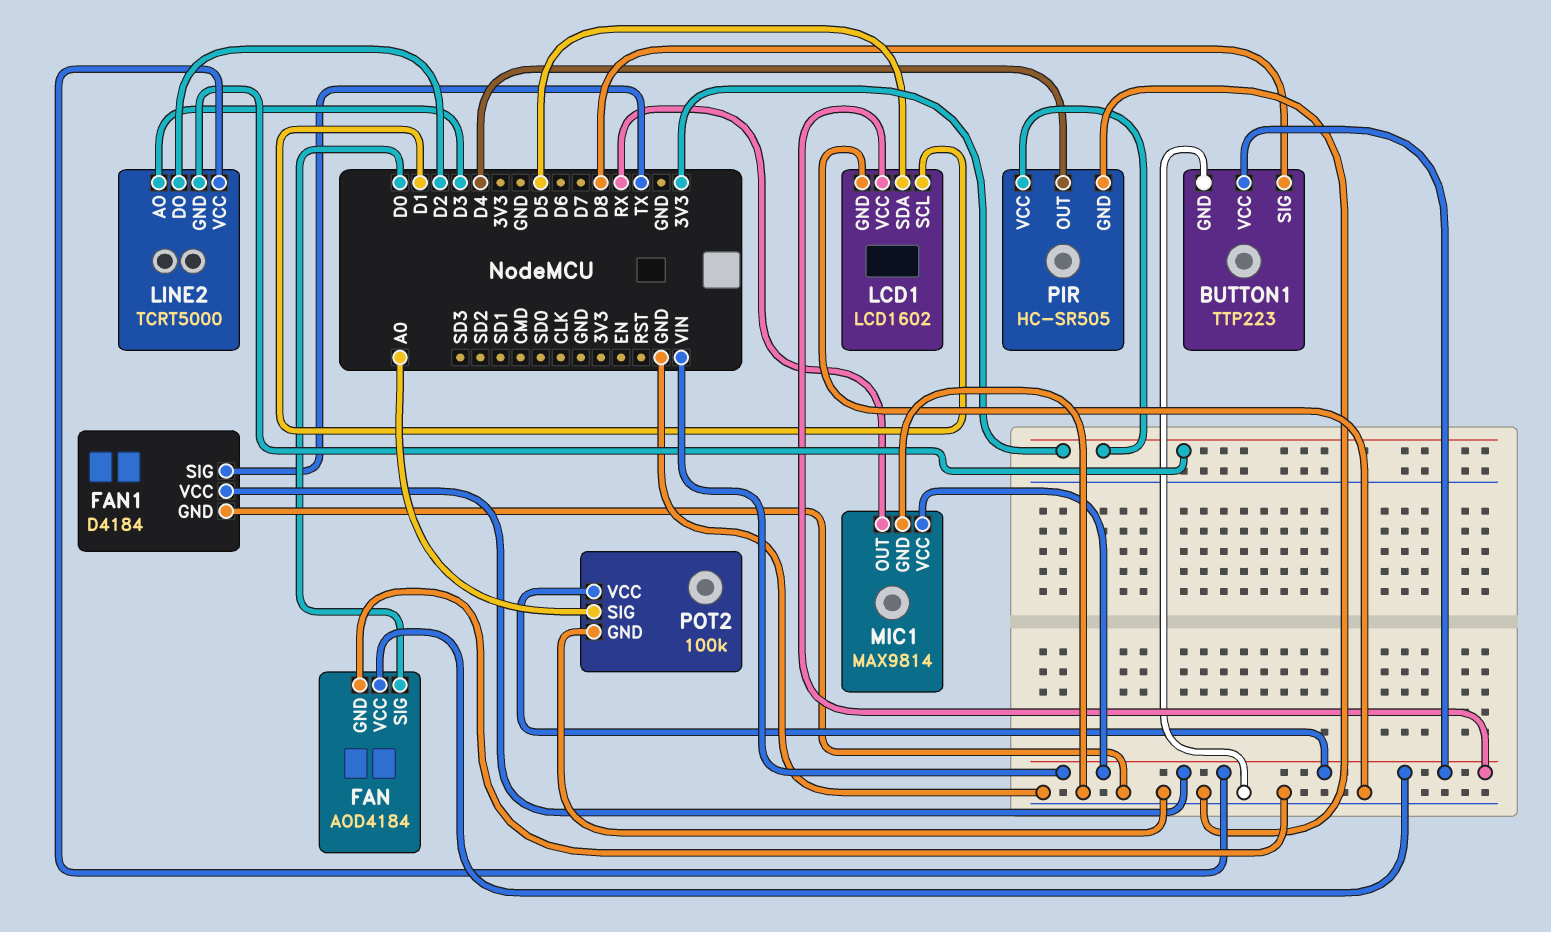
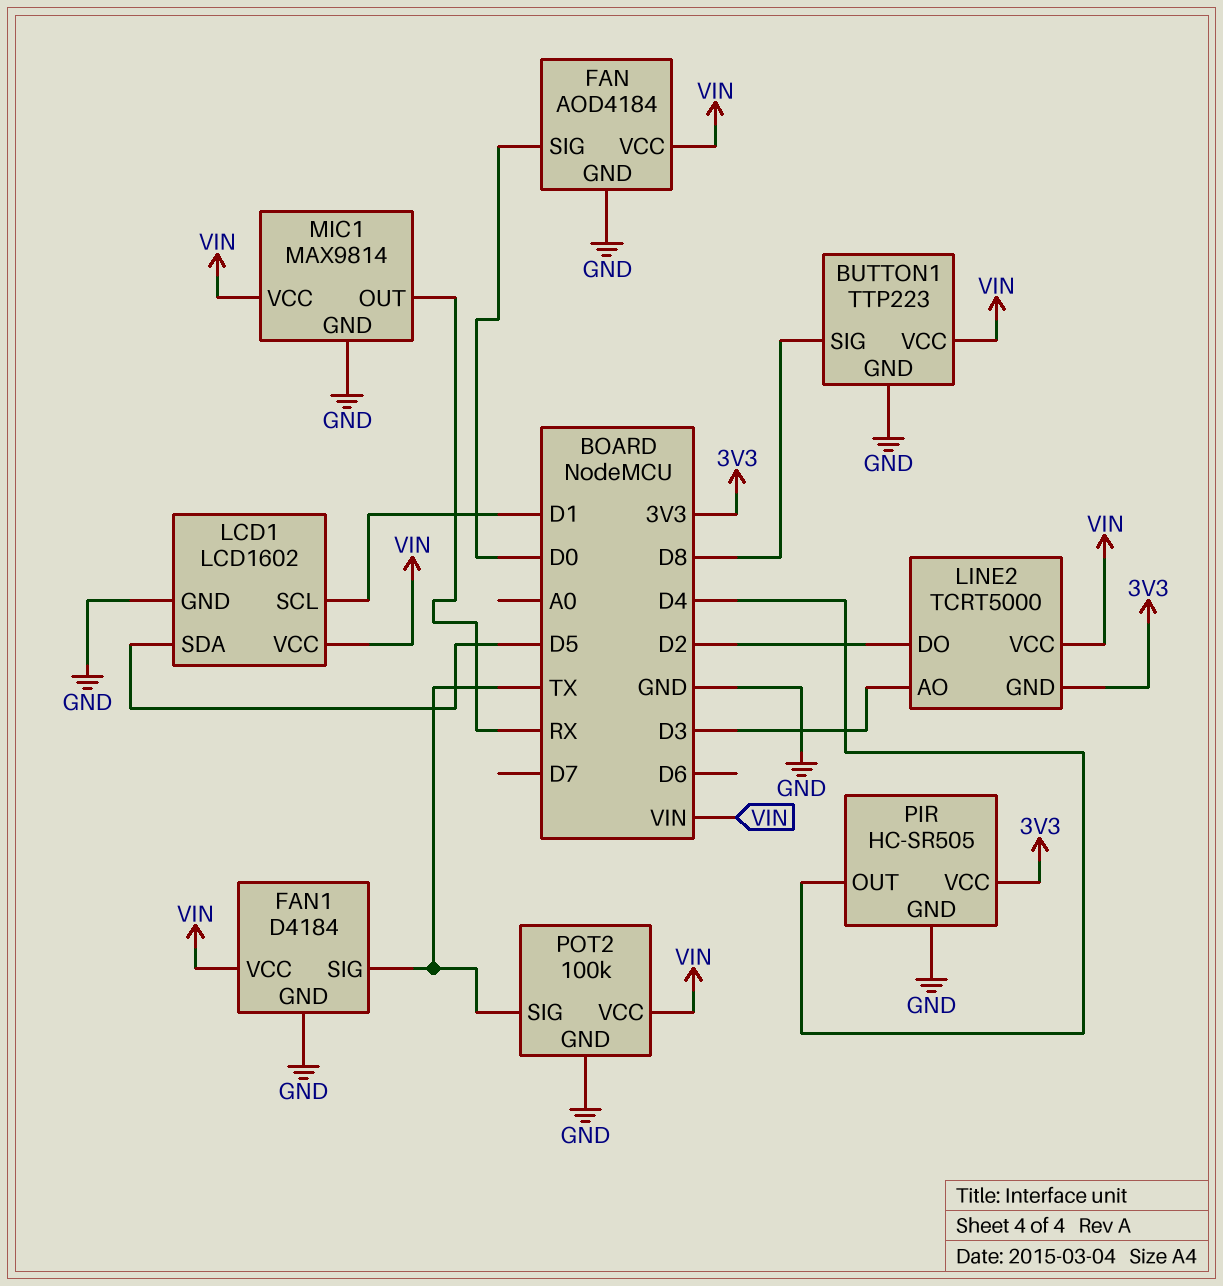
POT2 pin SIG: A0 -> TX

